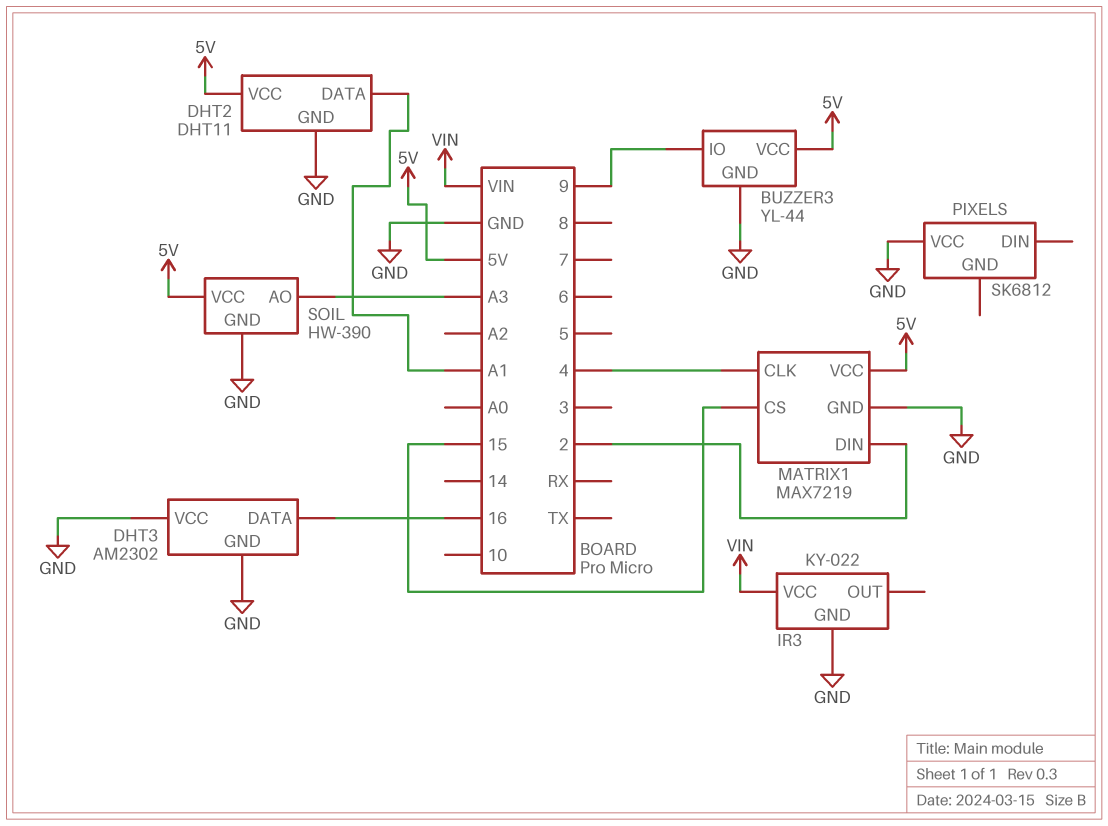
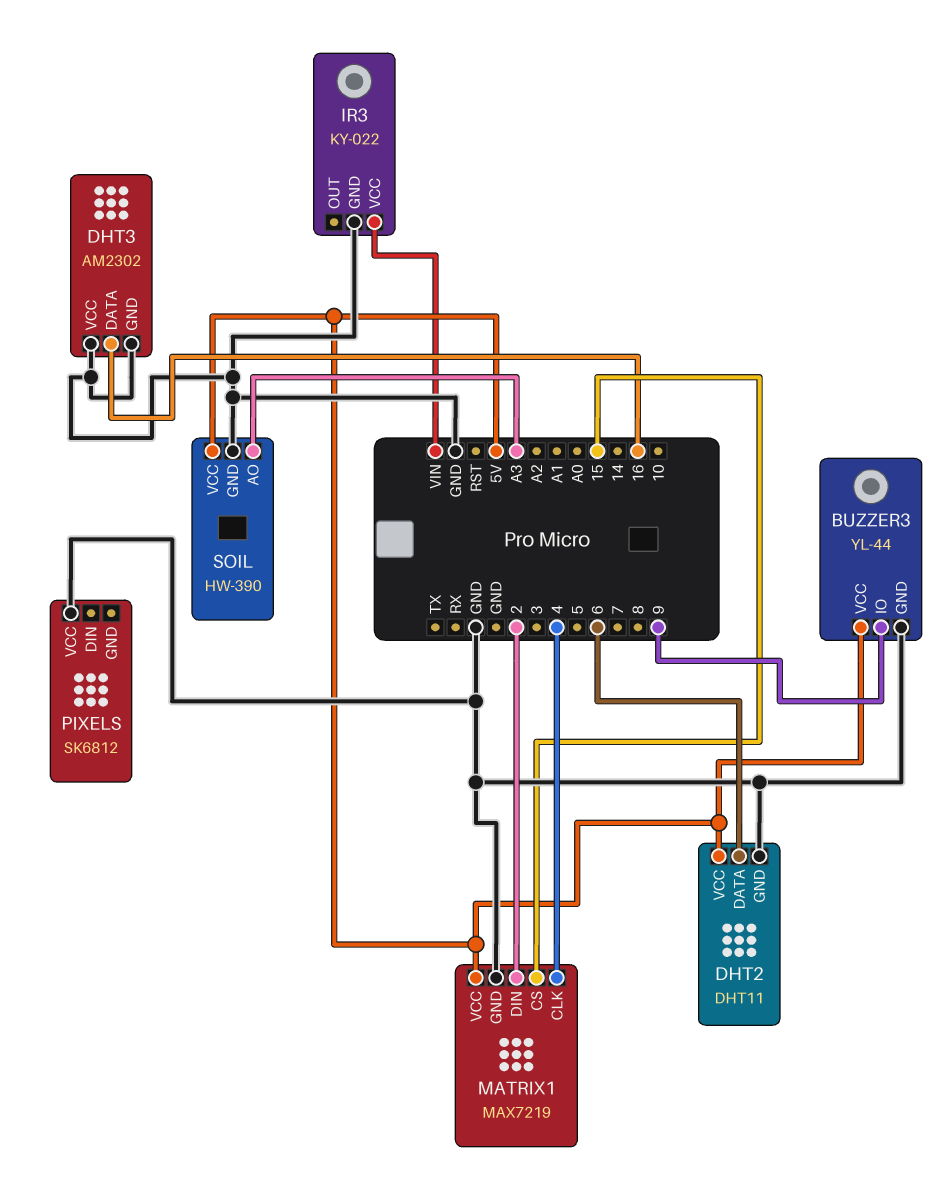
DHT2 pin DATA: A1 -> 6

